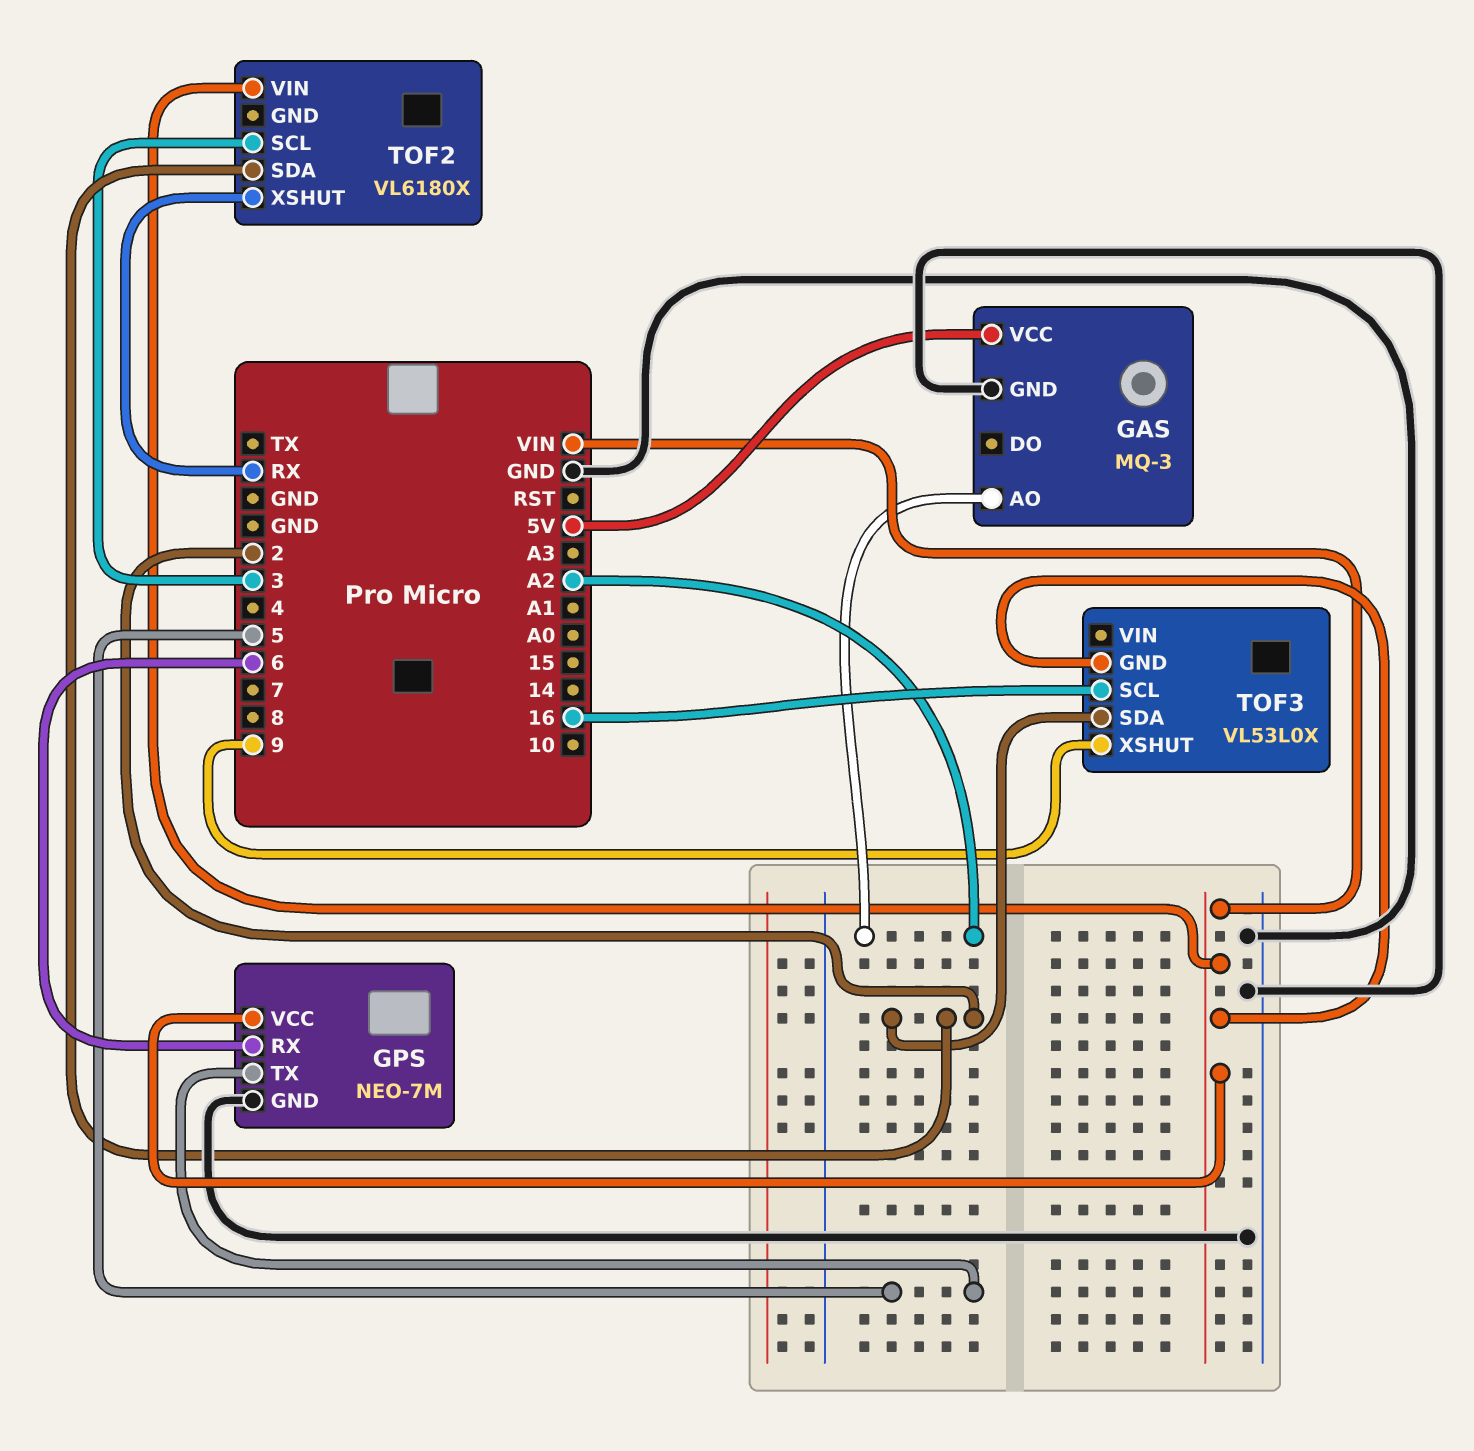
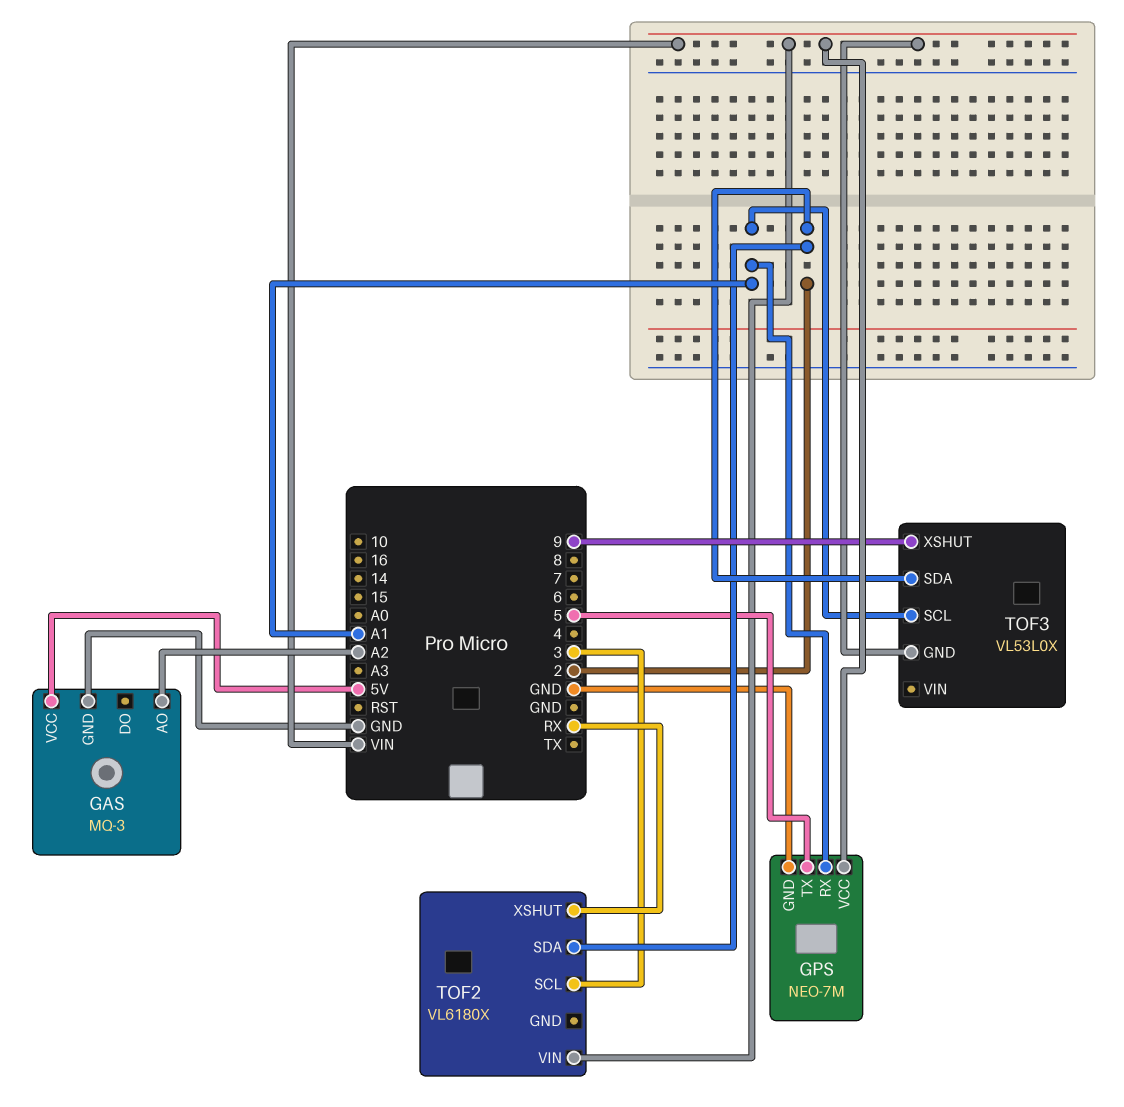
GPS pin RX: 6 -> A1
TOF3 pin SCL: 16 -> A1

